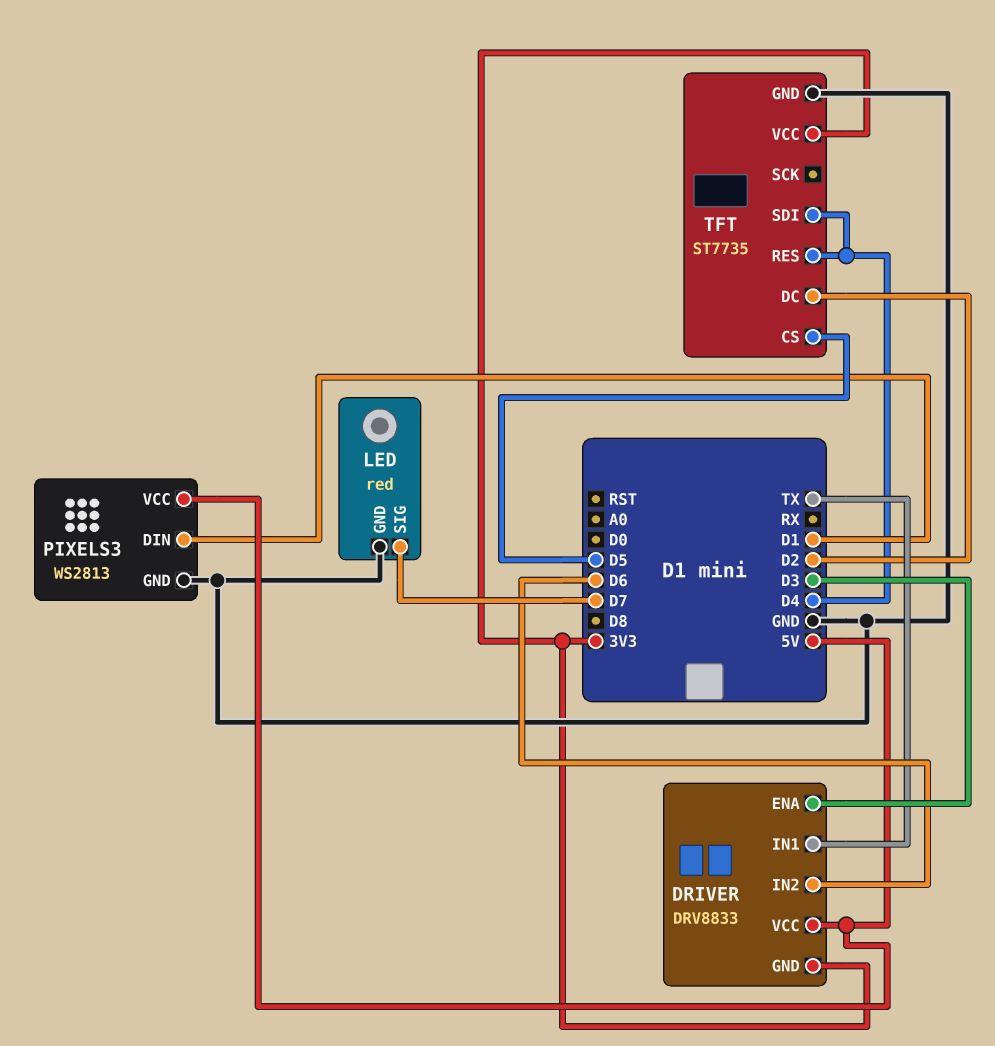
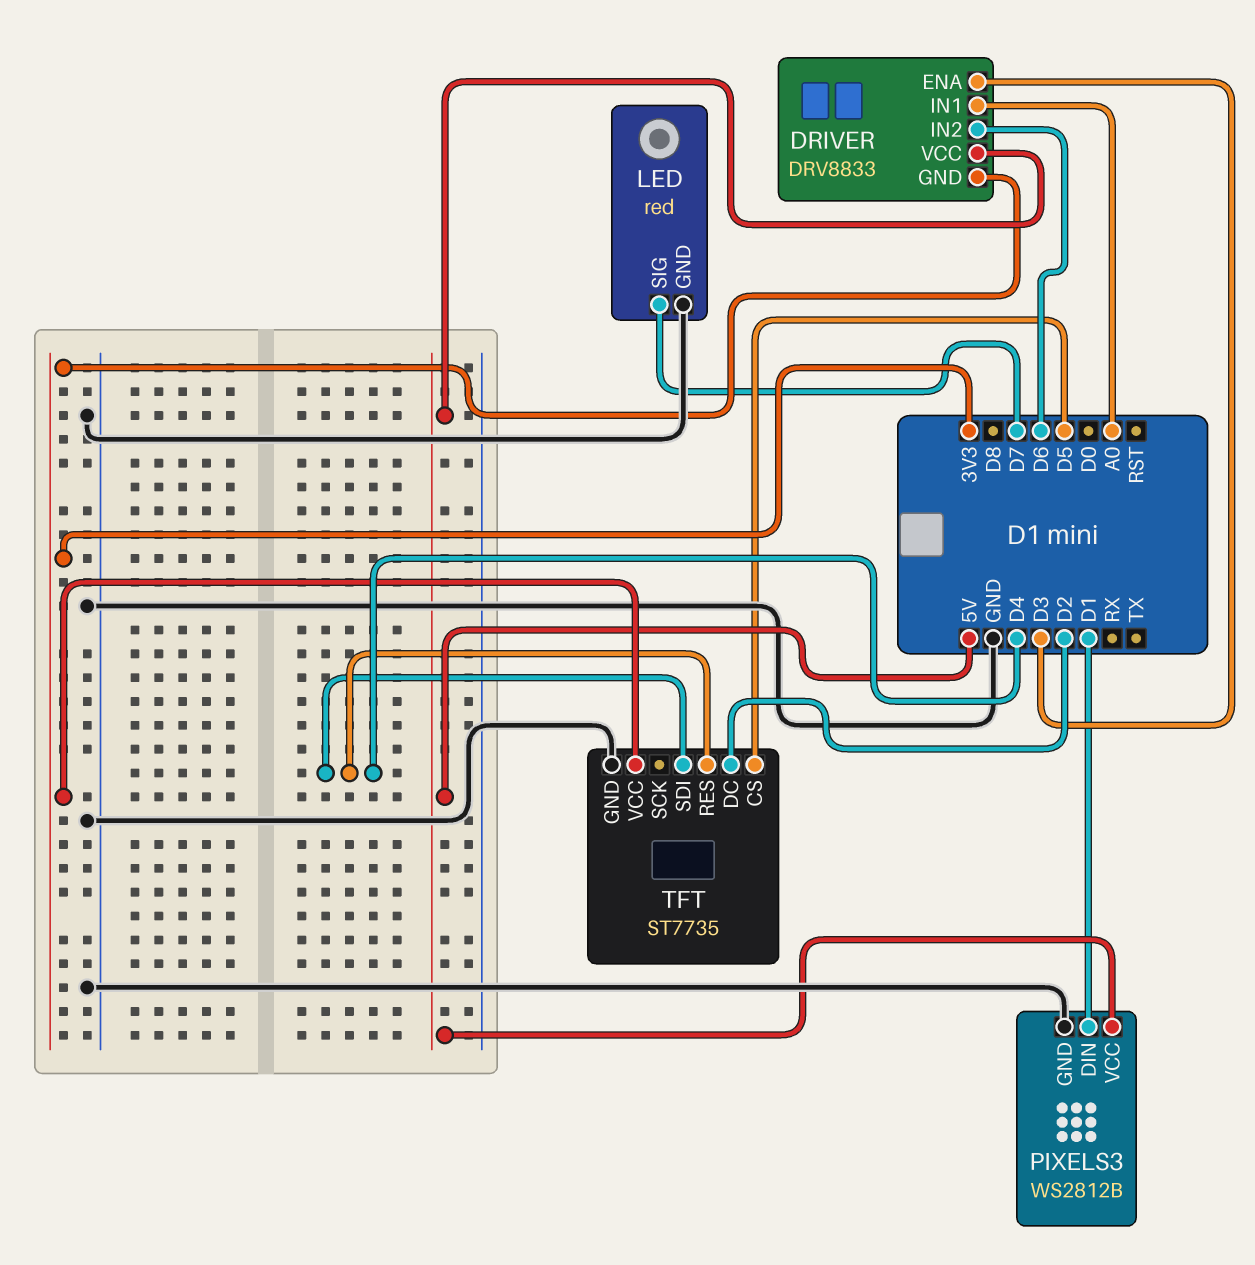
DRIVER pin IN1: TX -> A0
PIXELS3: WS2813 -> WS2812B

